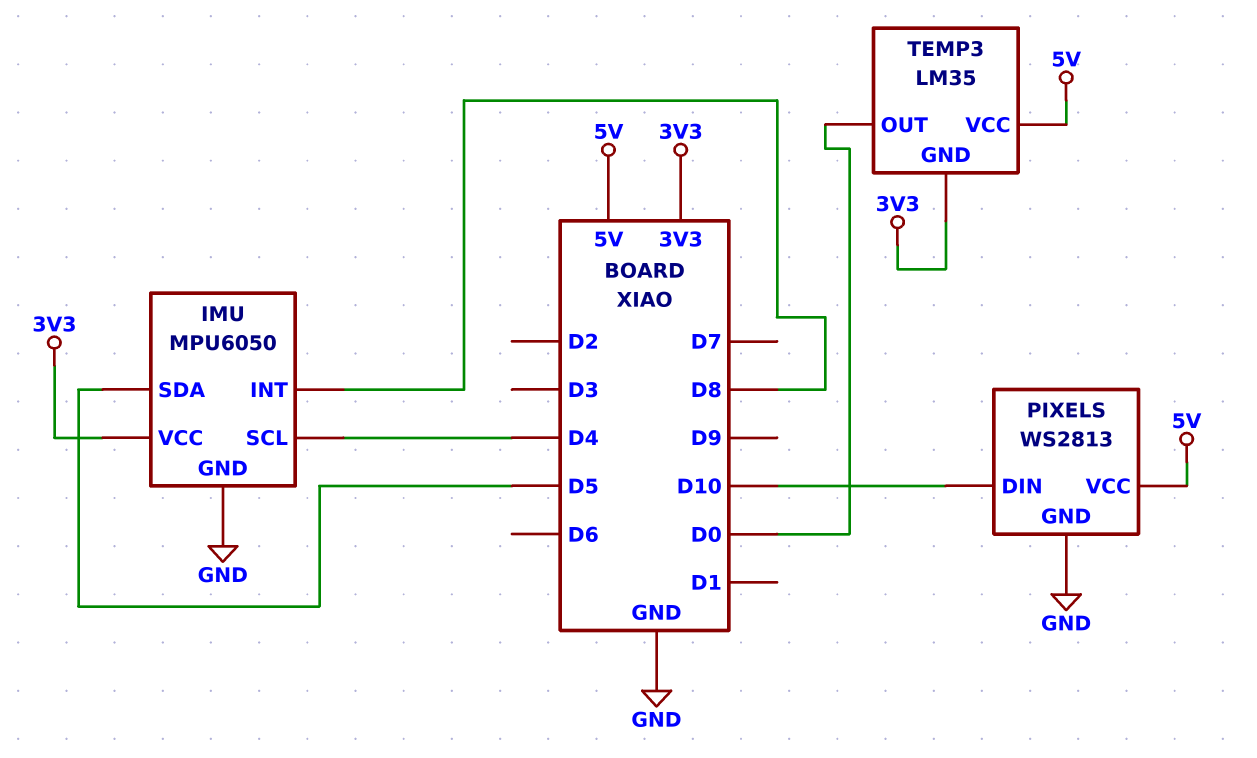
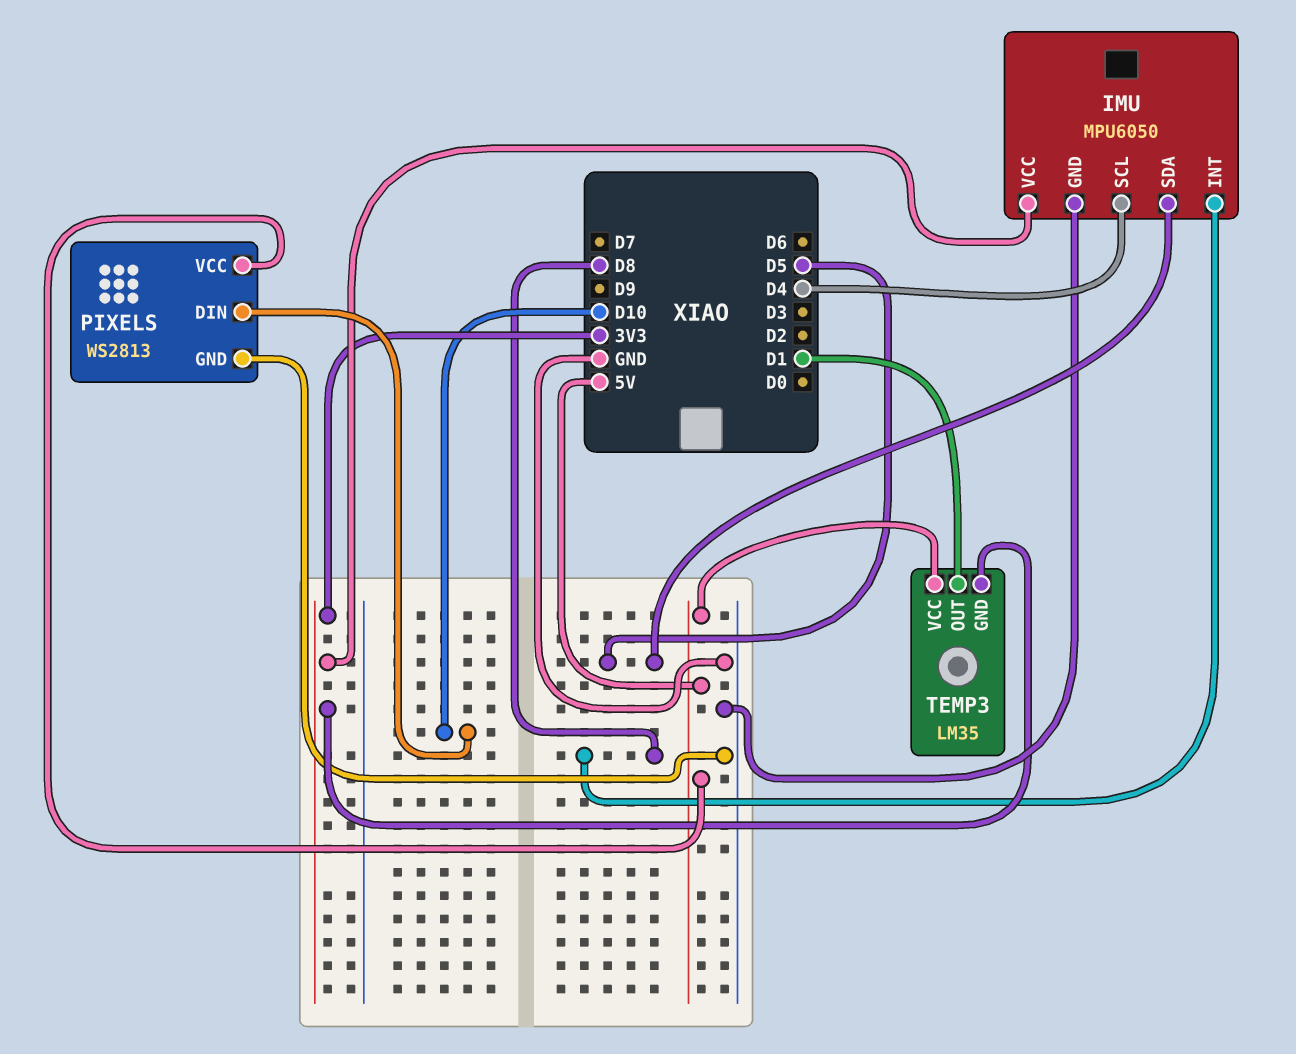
TEMP3 pin OUT: D0 -> D1

